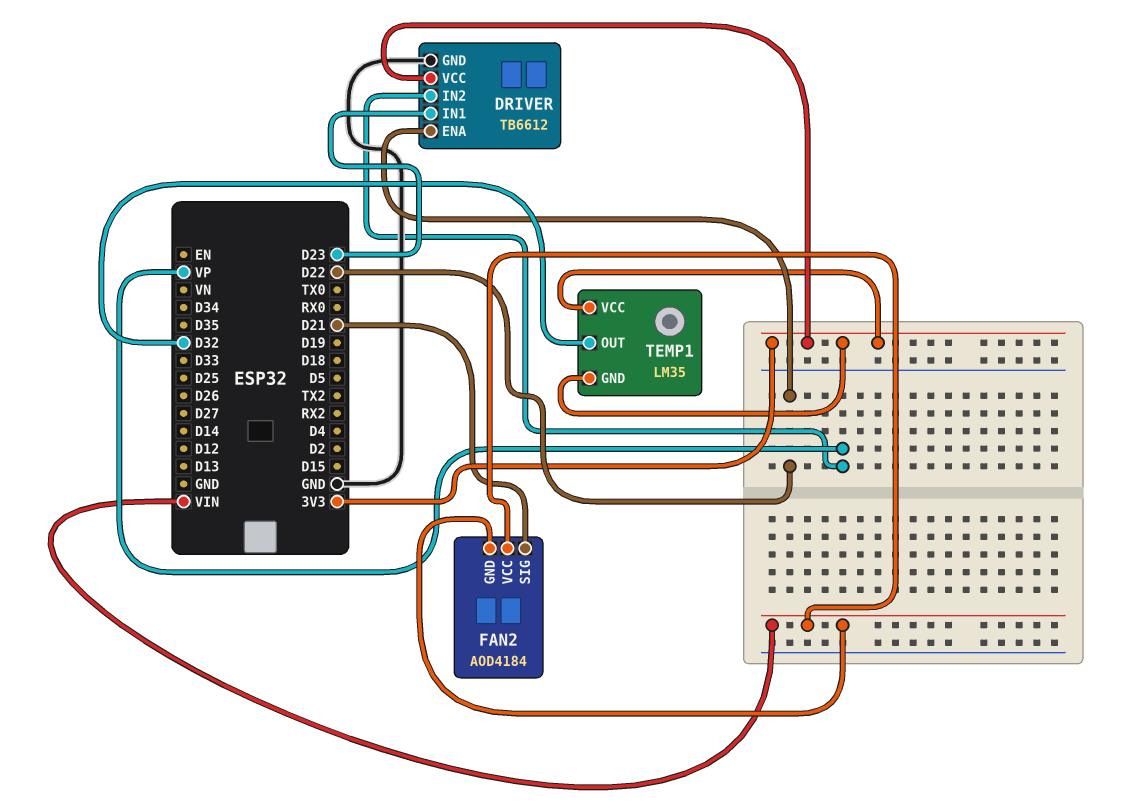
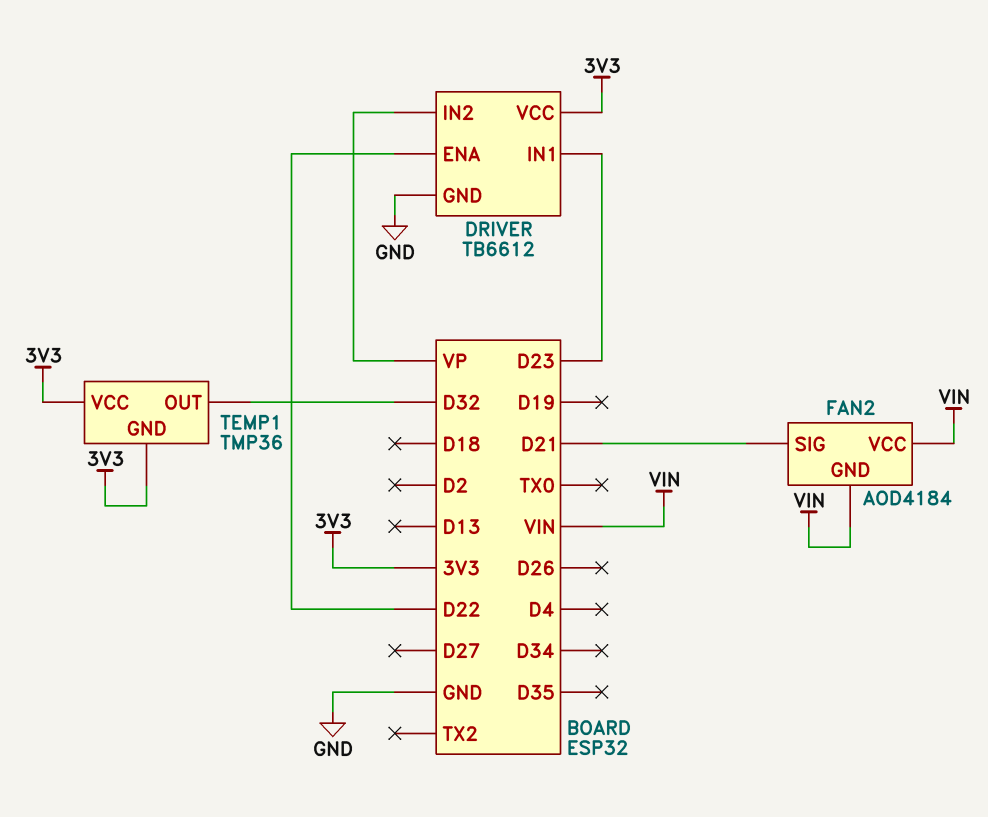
TEMP1: LM35 -> TMP36

